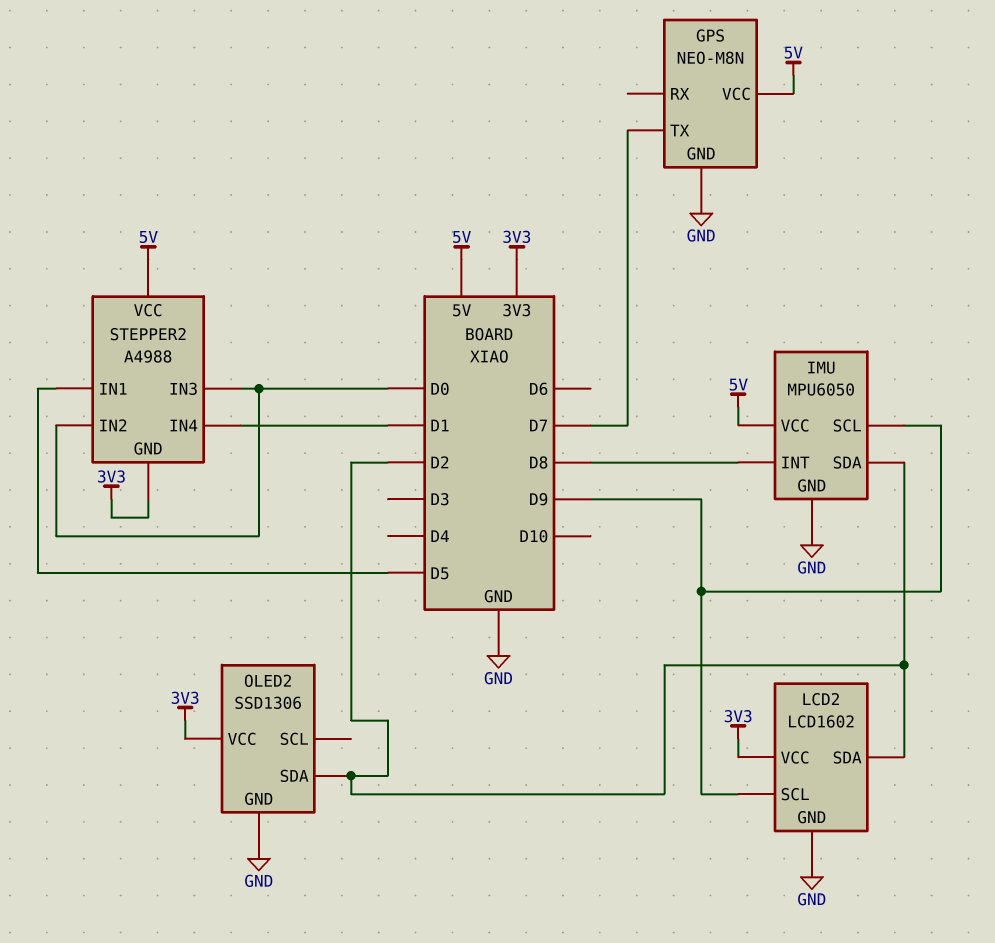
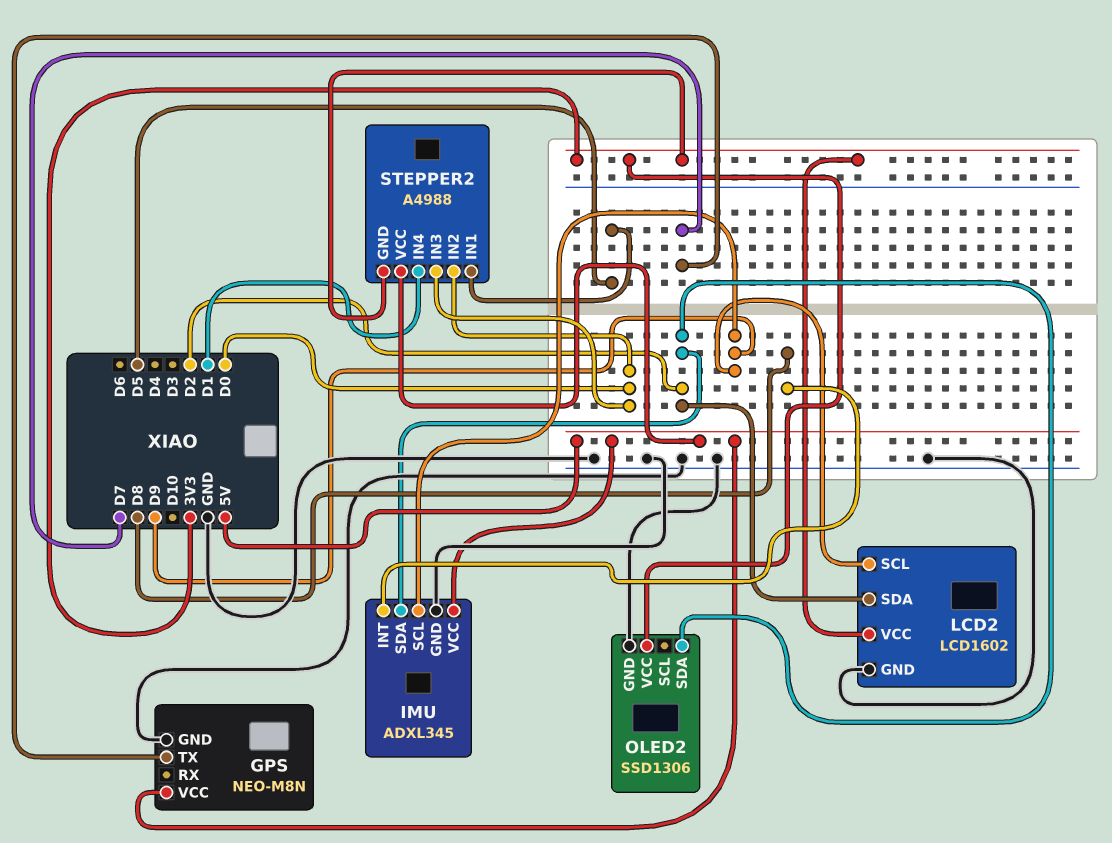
IMU: MPU6050 -> ADXL345

